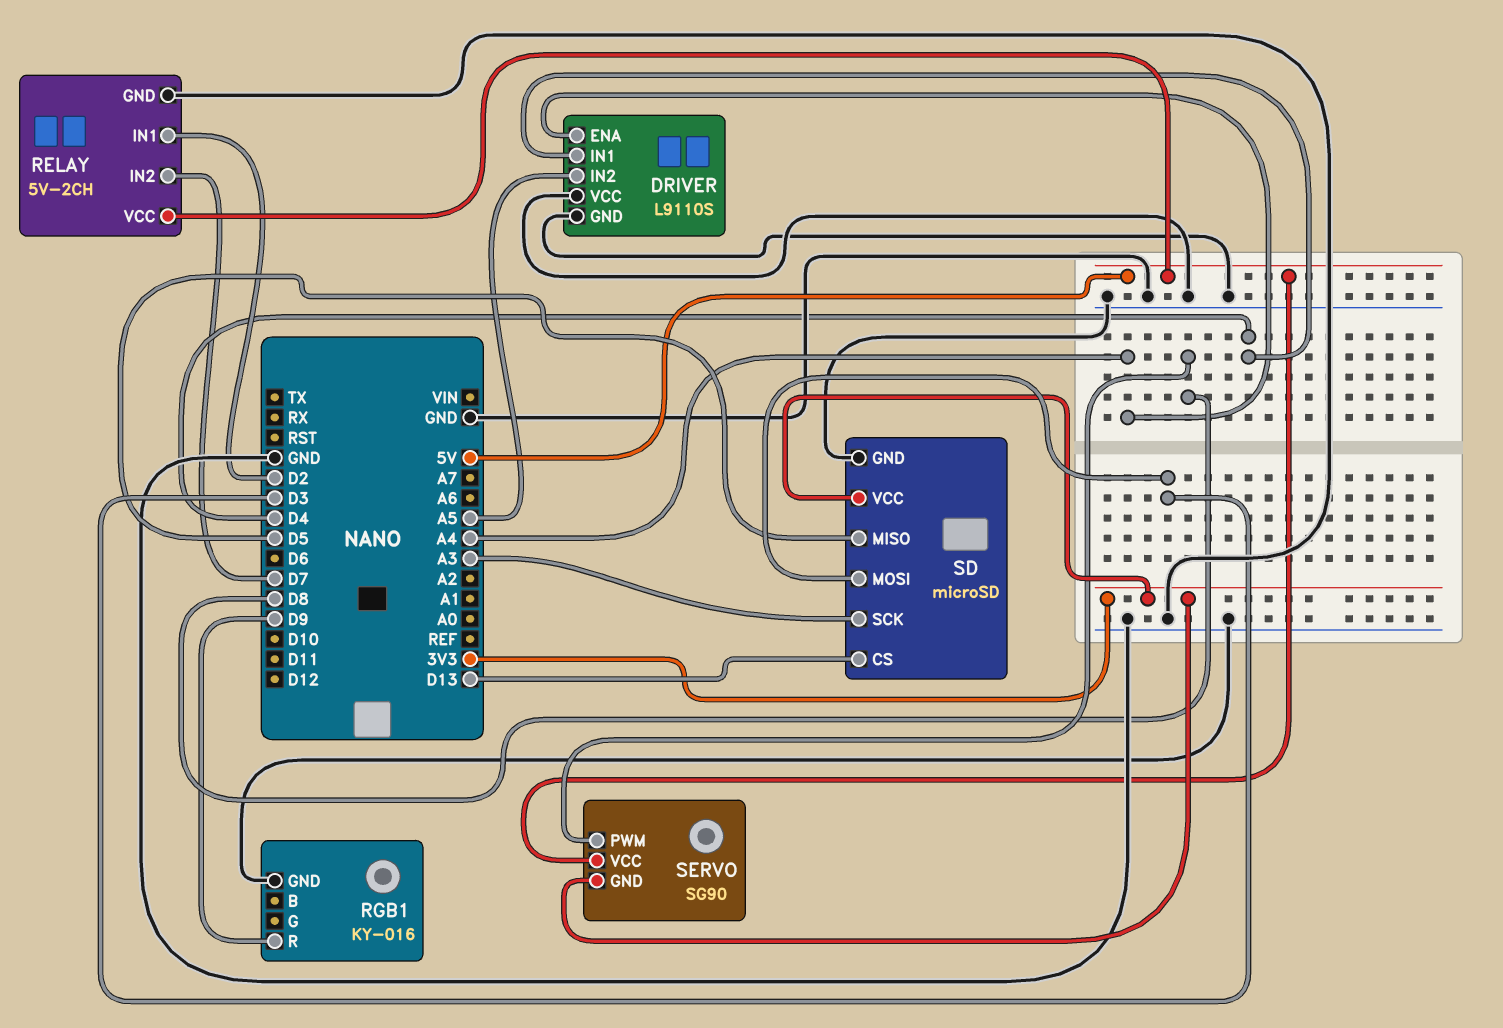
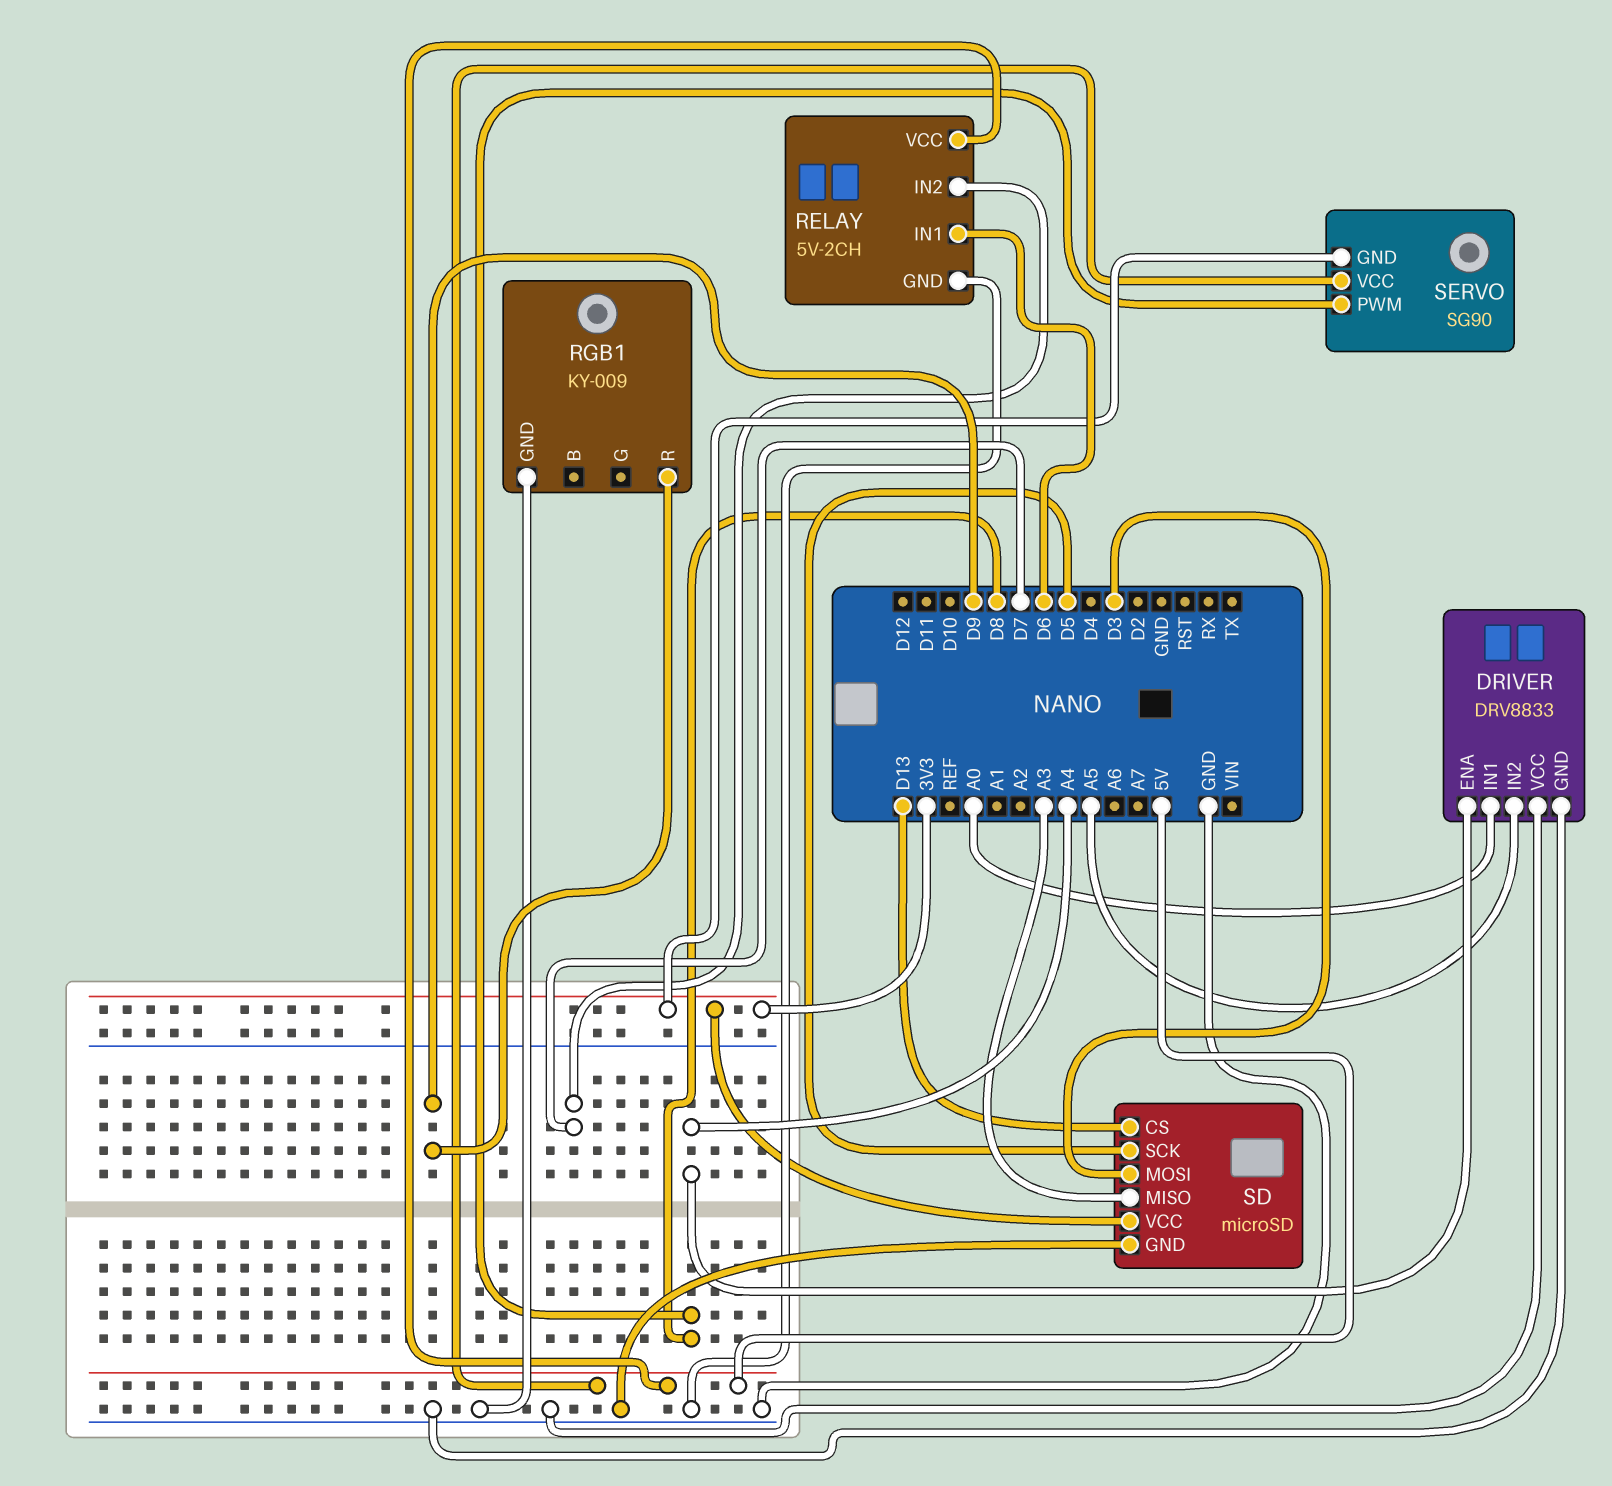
DRIVER: L9110S -> DRV8833
DRIVER pin IN1: D4 -> A0
RELAY pin IN1: D2 -> D6
RGB1: KY-016 -> KY-009
SD pin MISO: D5 -> A3
SD pin SCK: A3 -> D5

